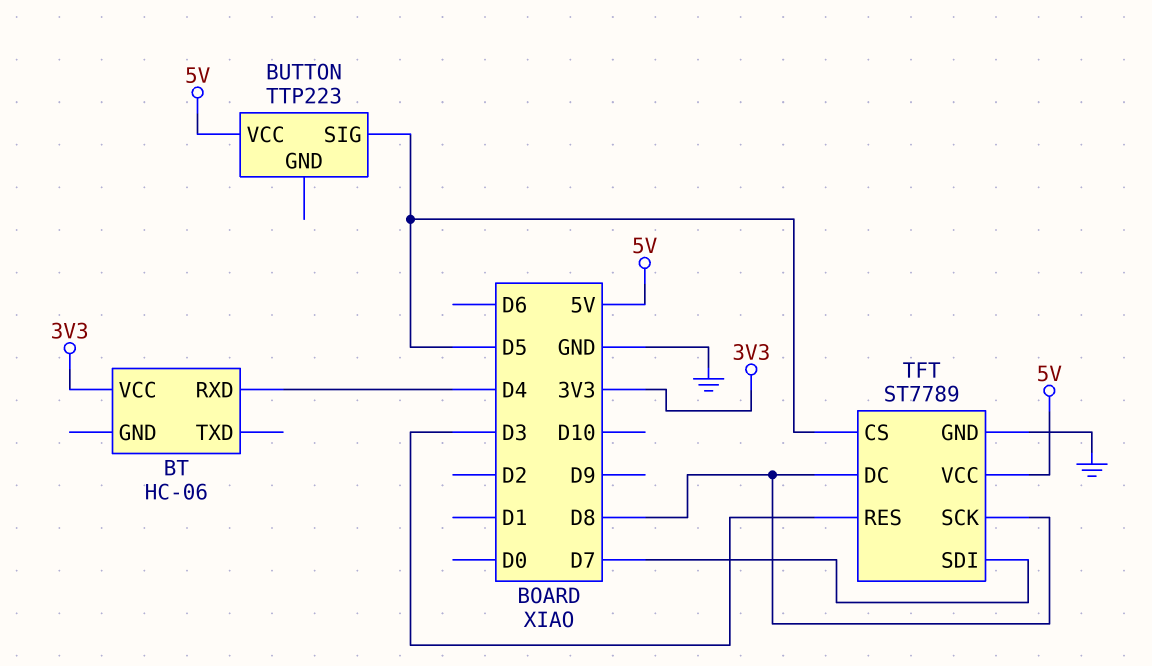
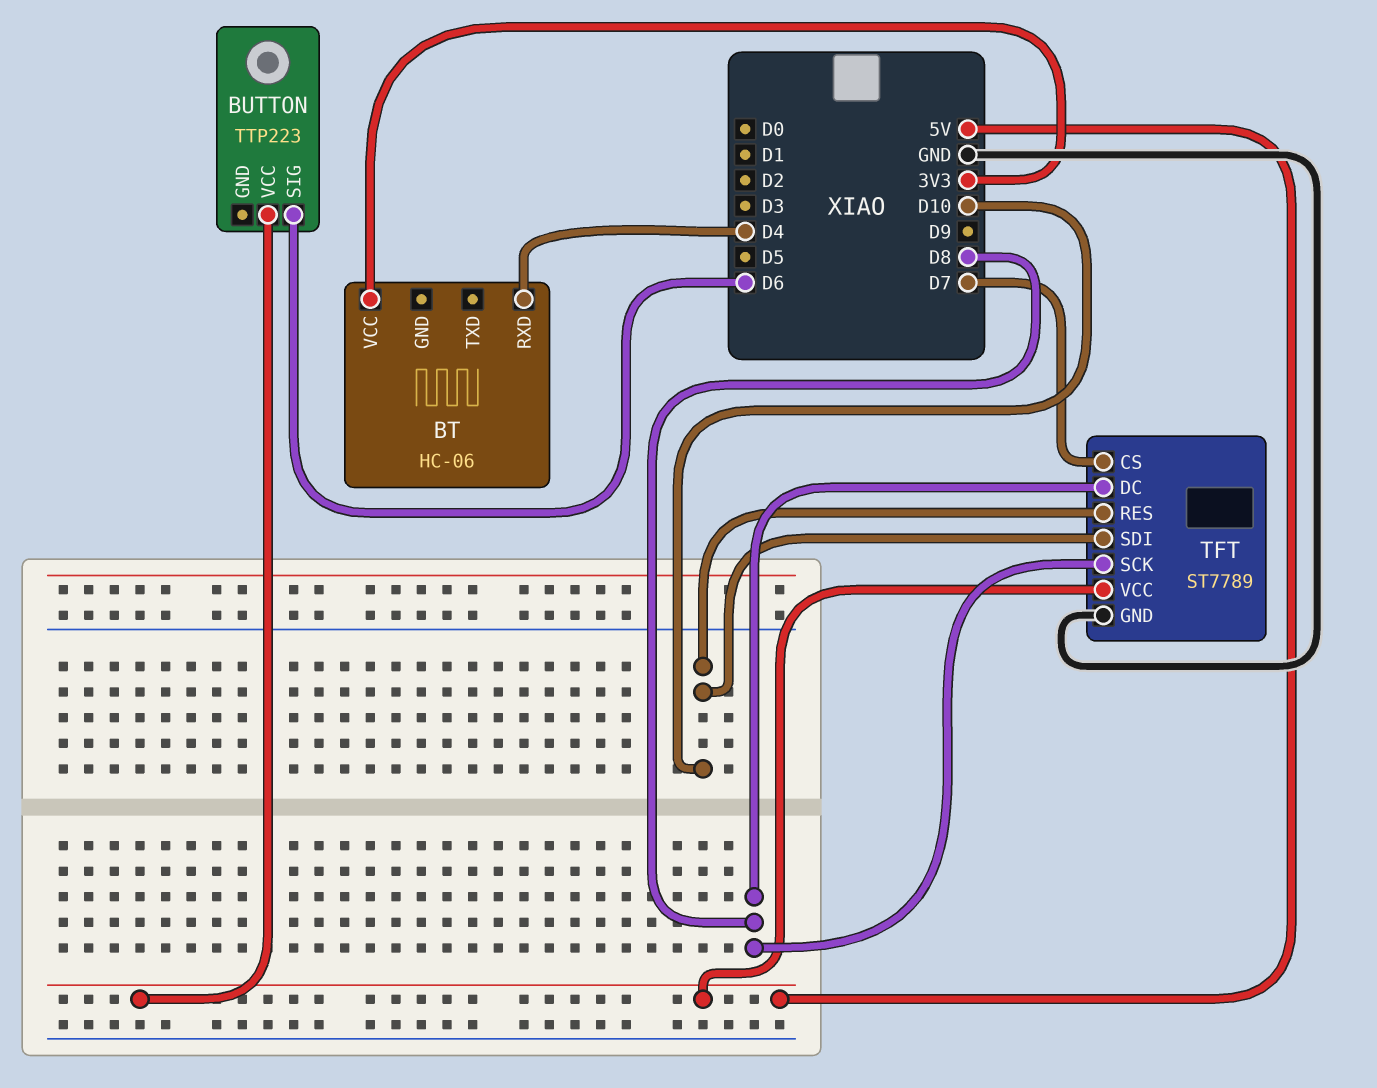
BUTTON pin SIG: D5 -> D6
TFT pin CS: D5 -> D7
TFT pin RES: D3 -> D10
TFT pin SDI: D7 -> D10

